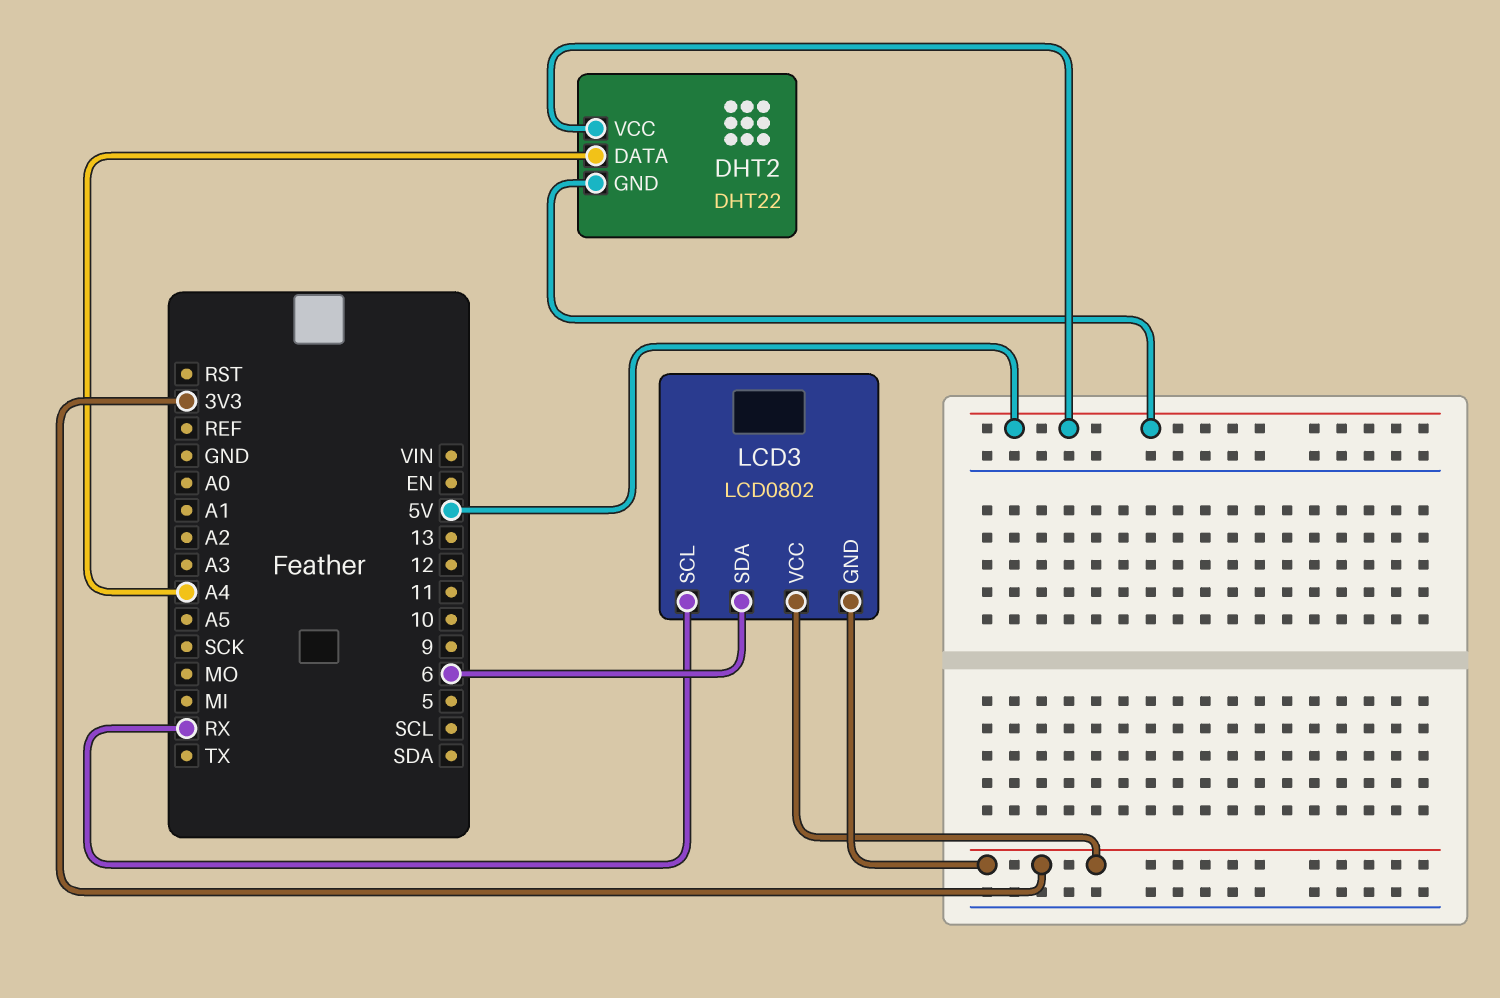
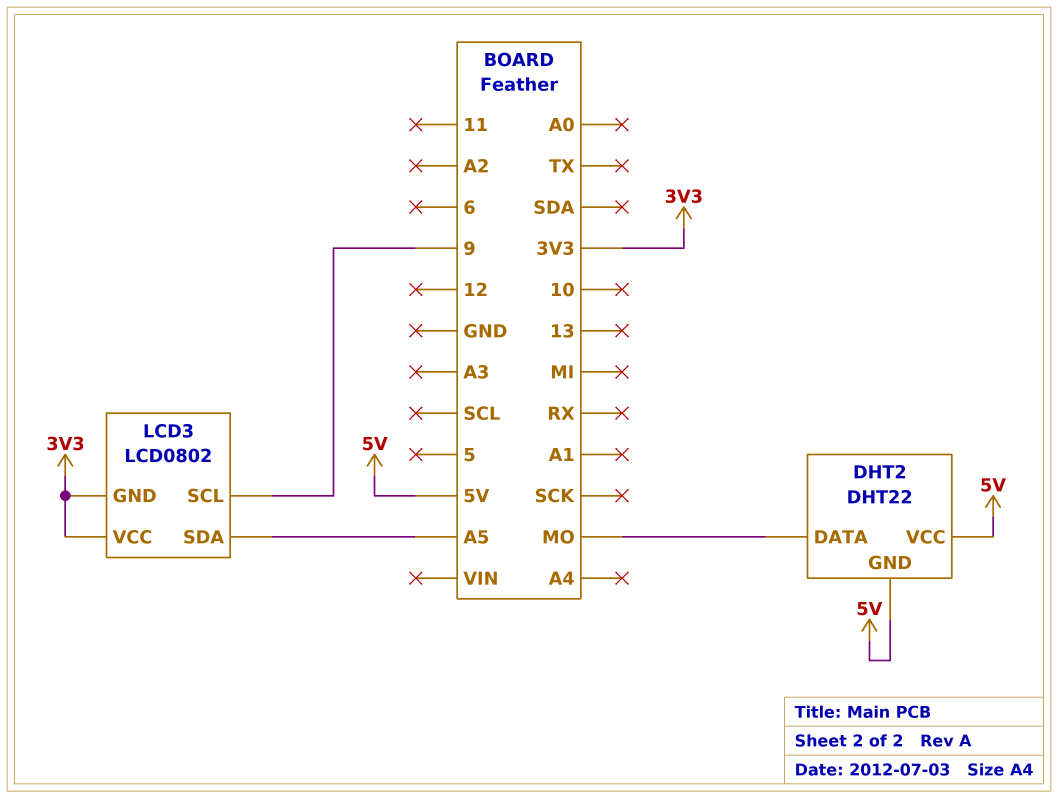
DHT2 pin DATA: A4 -> MO
LCD3 pin SCL: RX -> 9
LCD3 pin SDA: 6 -> A5

